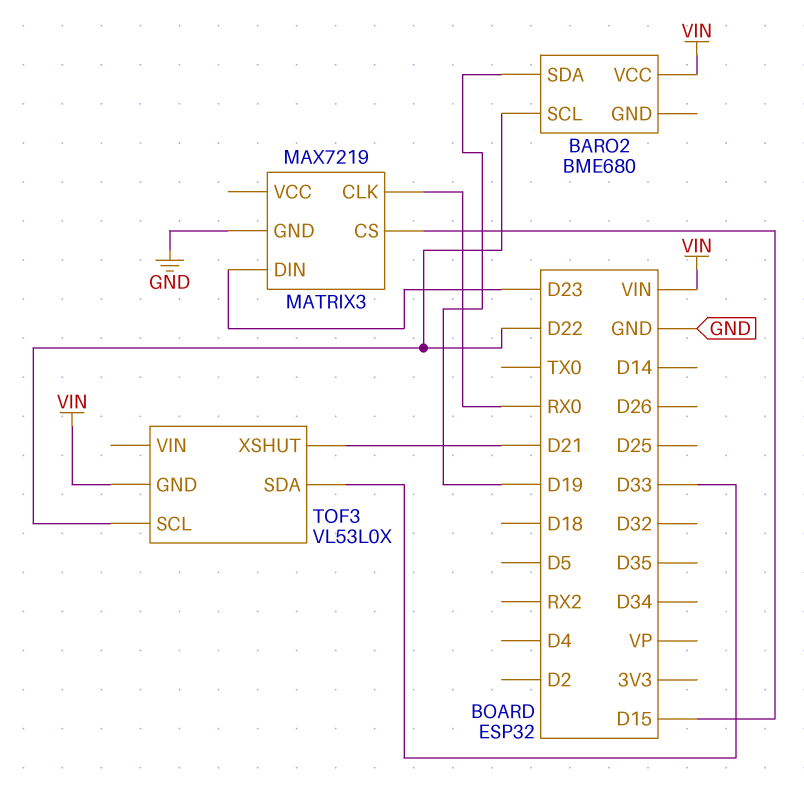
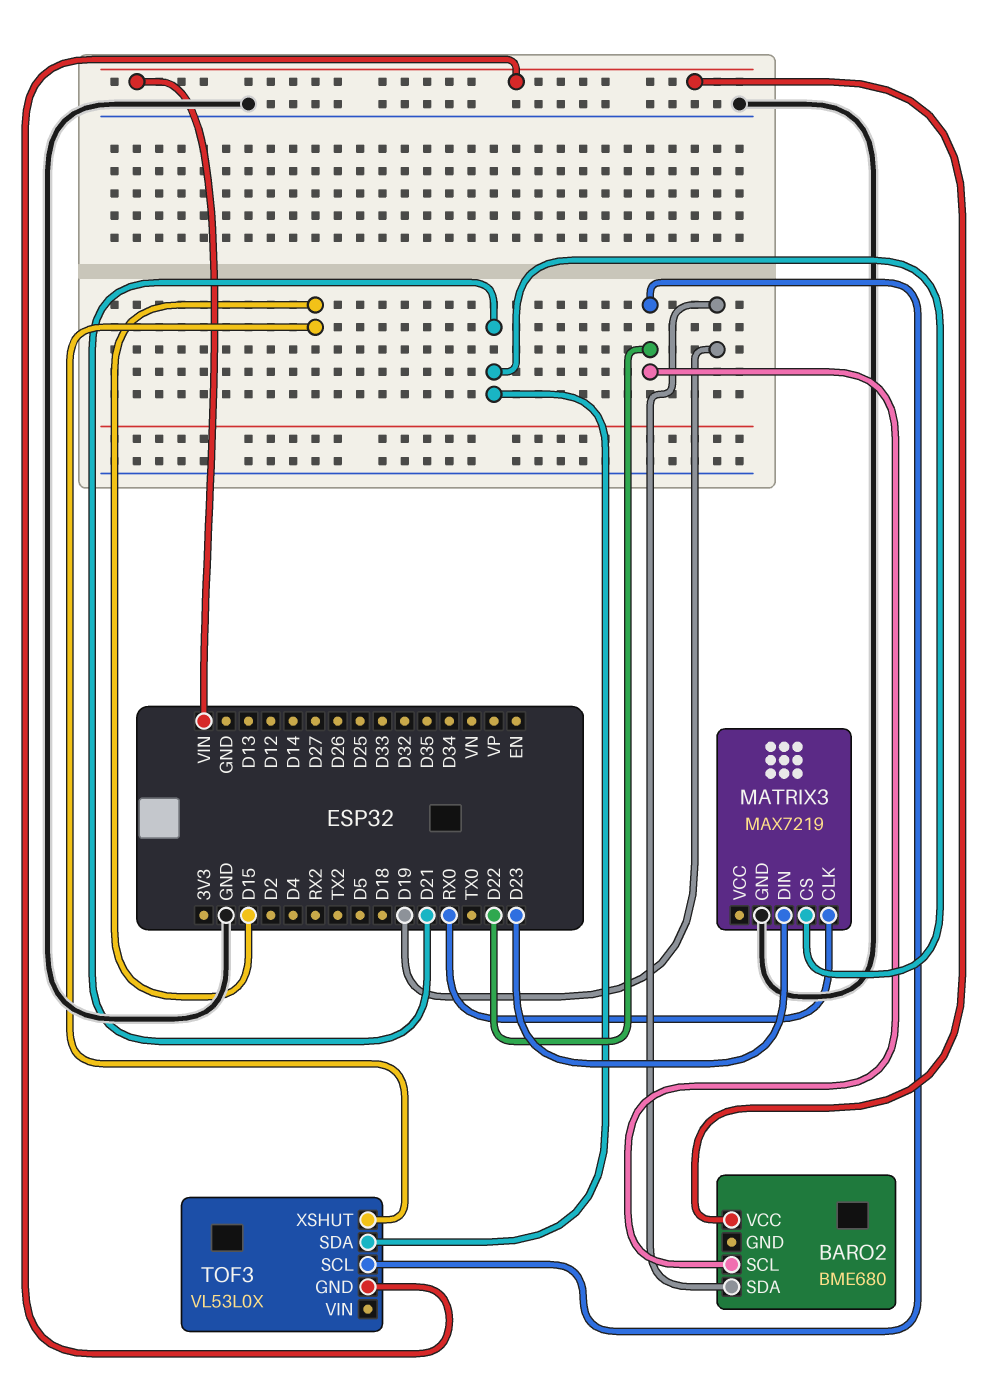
MATRIX3 pin CS: D15 -> D21
TOF3 pin SDA: D33 -> D21
TOF3 pin XSHUT: D21 -> D15

